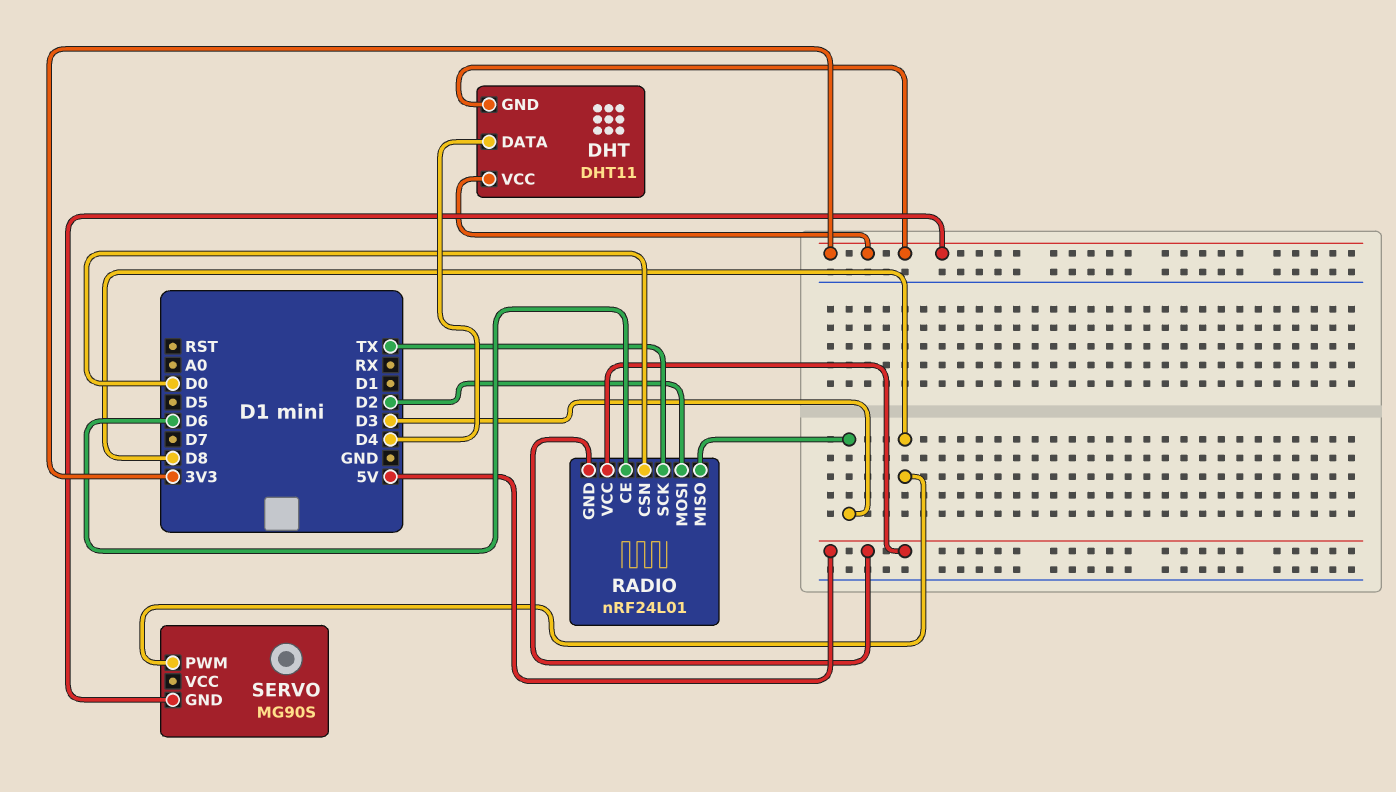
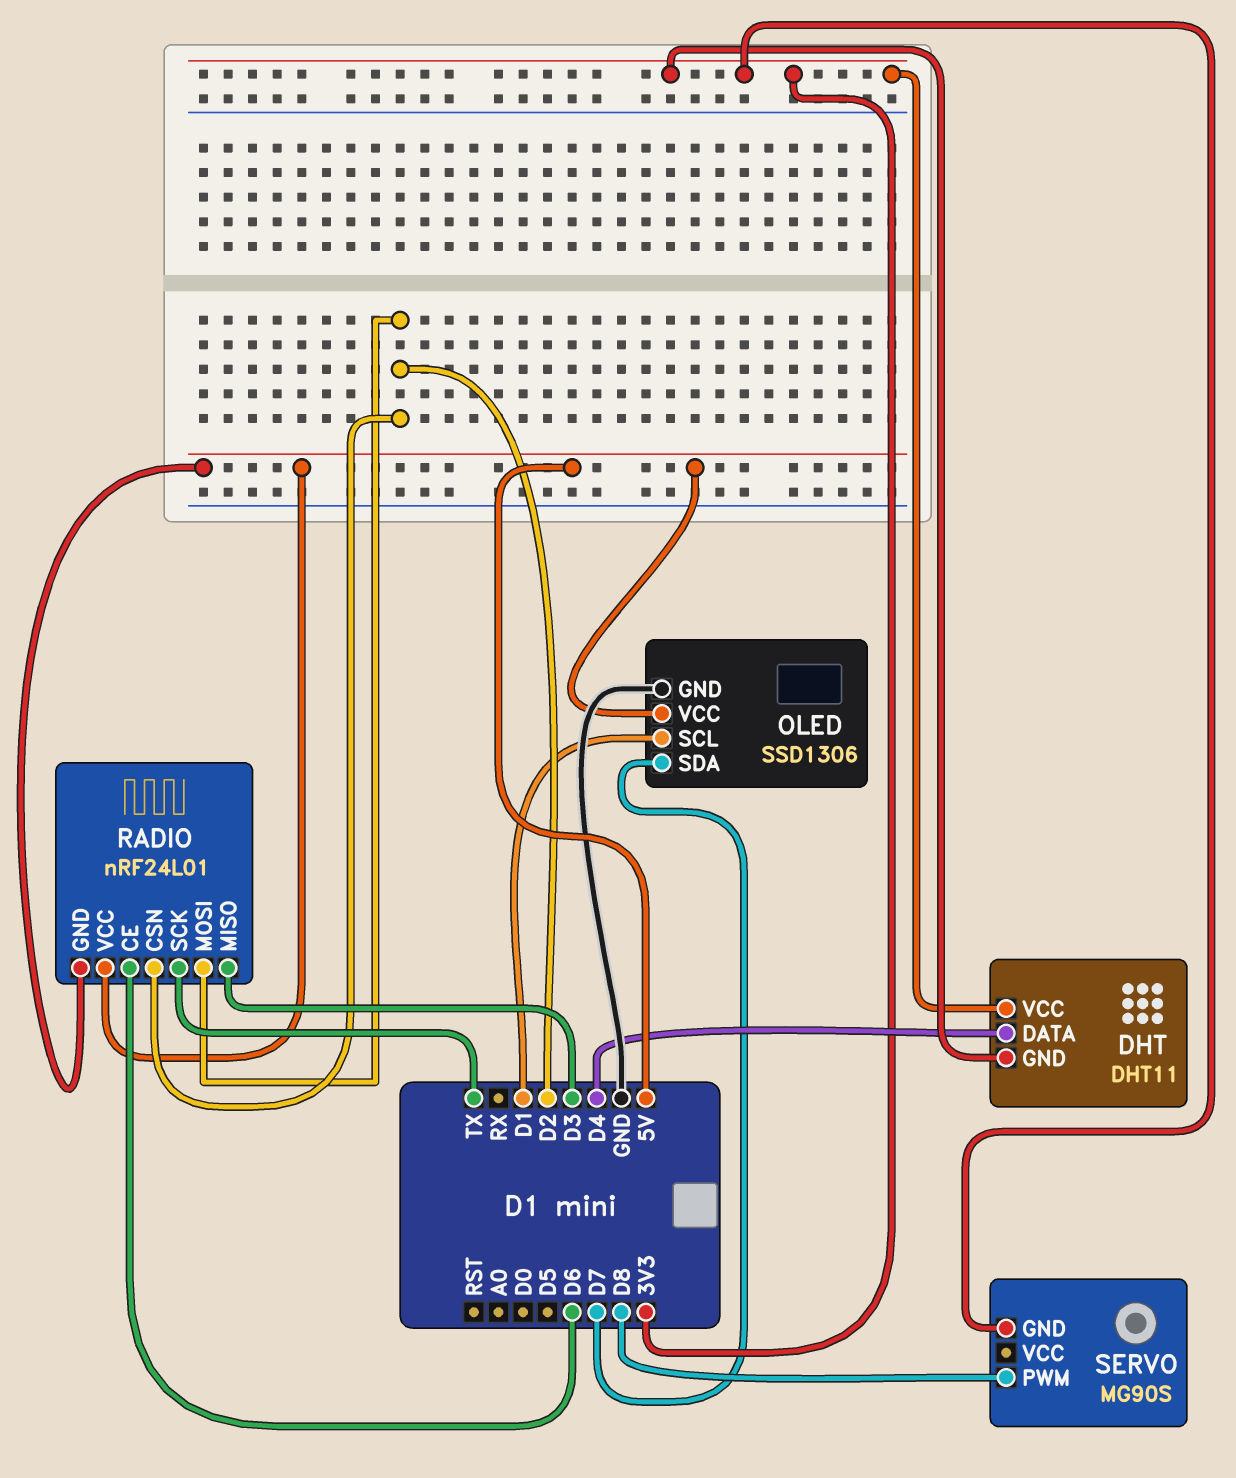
OLED: none -> SSD1306
OLED pin GND: none -> GND
OLED pin SCL: none -> D1
OLED pin SDA: none -> D7
OLED pin VCC: none -> 5V
RADIO pin CSN: D0 -> D2

